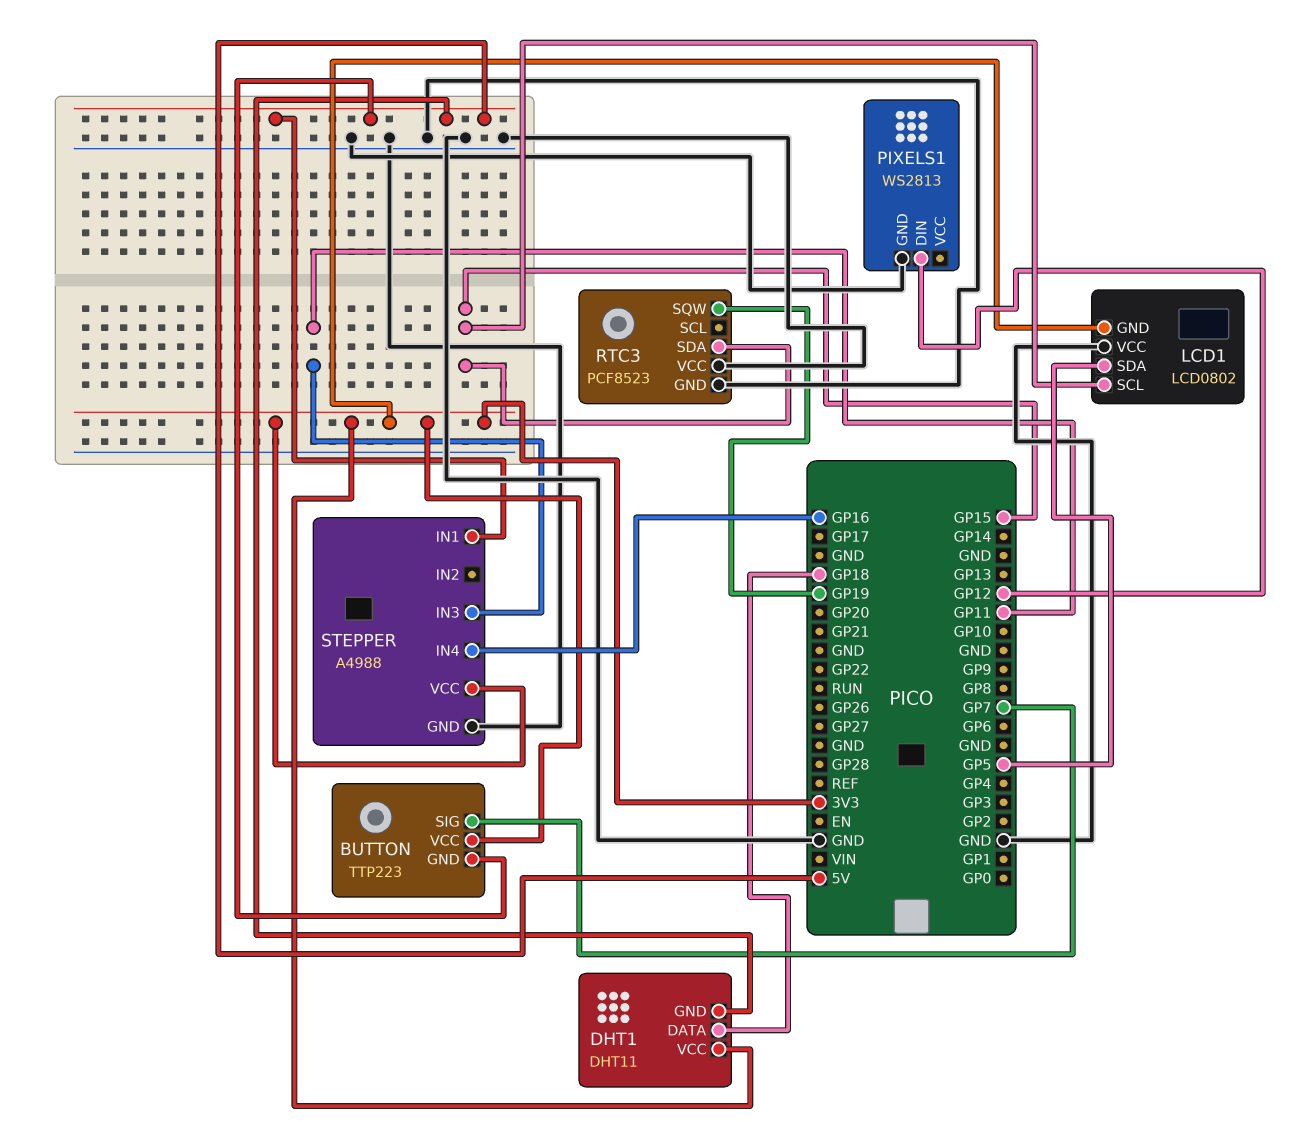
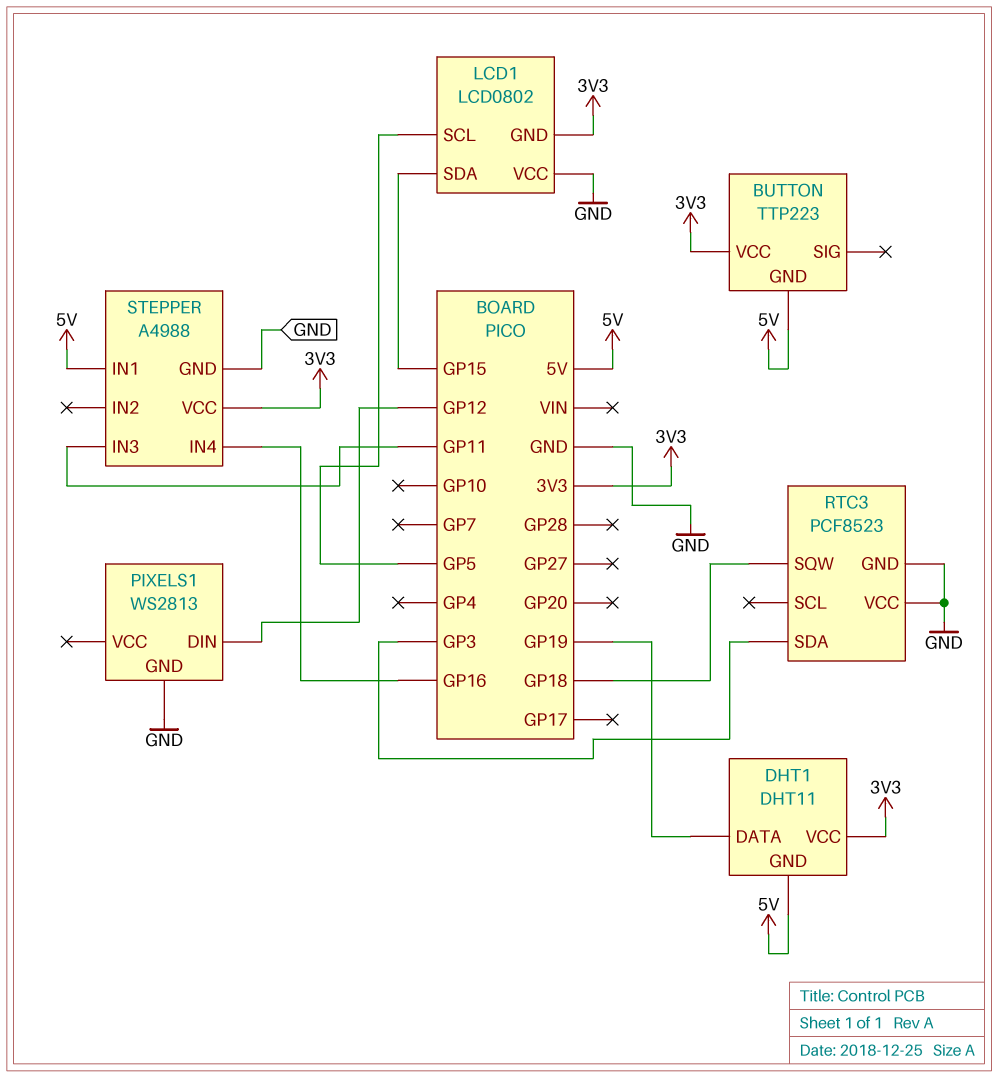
BUTTON pin SIG: GP7 -> none
DHT1 pin DATA: GP18 -> GP19
LCD1 pin SCL: GP15 -> GP5
LCD1 pin SDA: GP5 -> GP15
RTC3 pin SDA: GP15 -> GP3
RTC3 pin SQW: GP19 -> GP18

